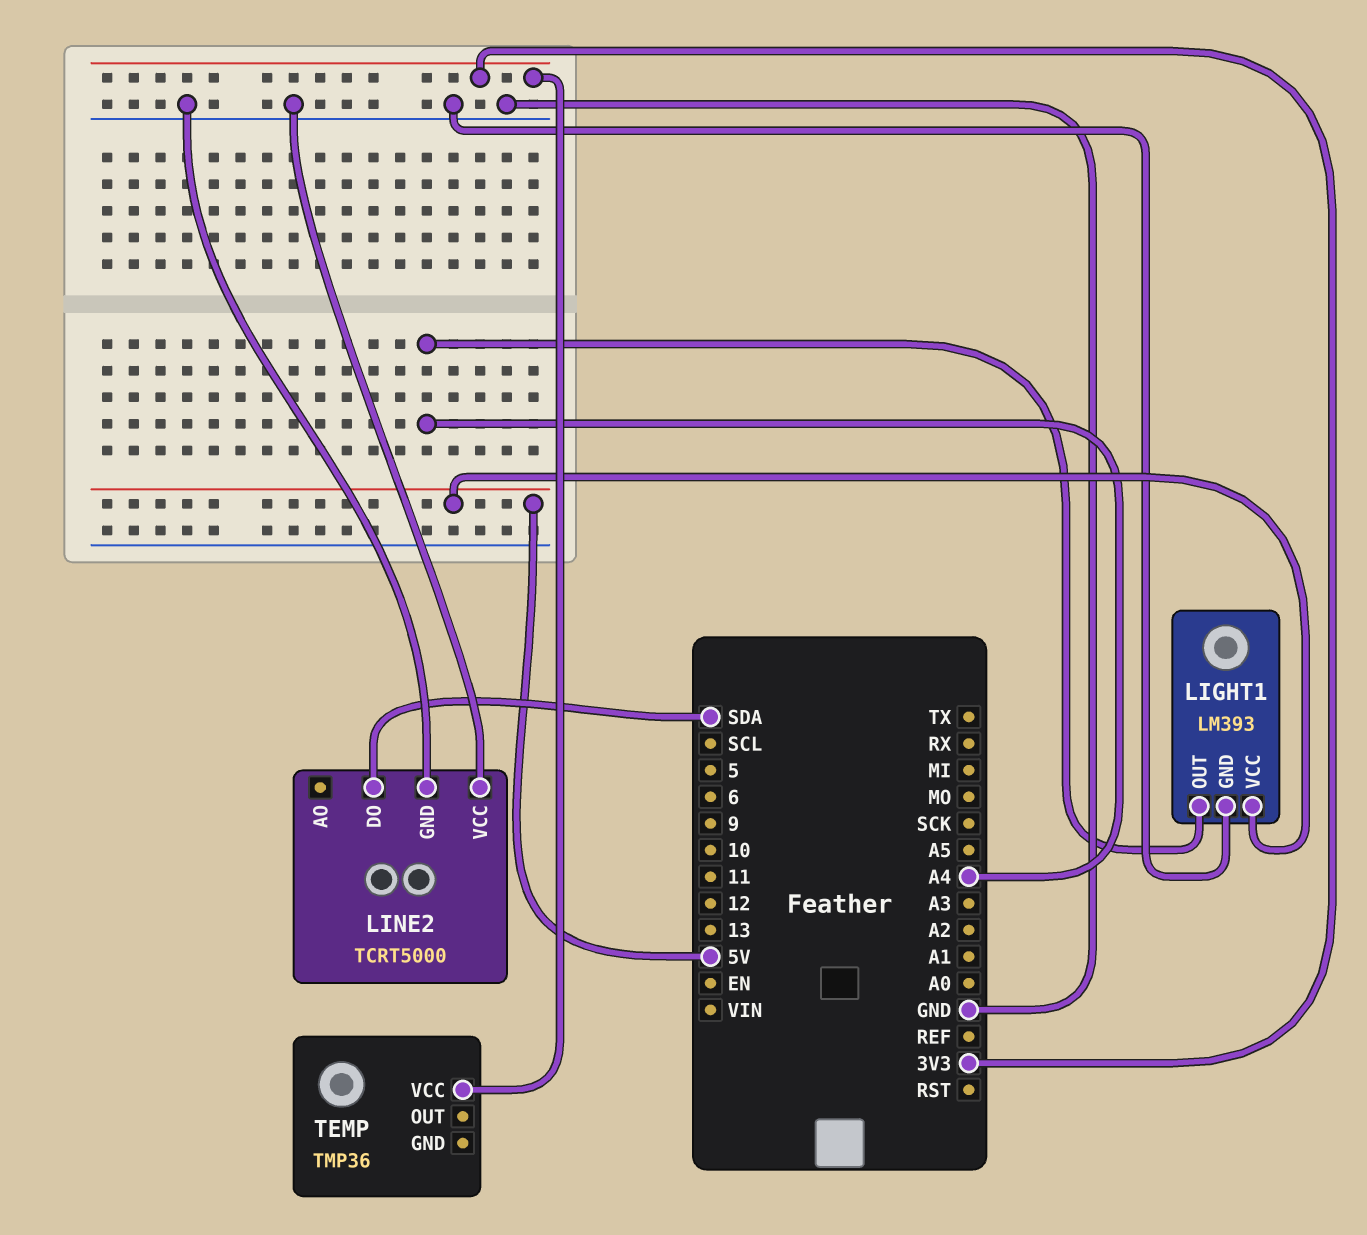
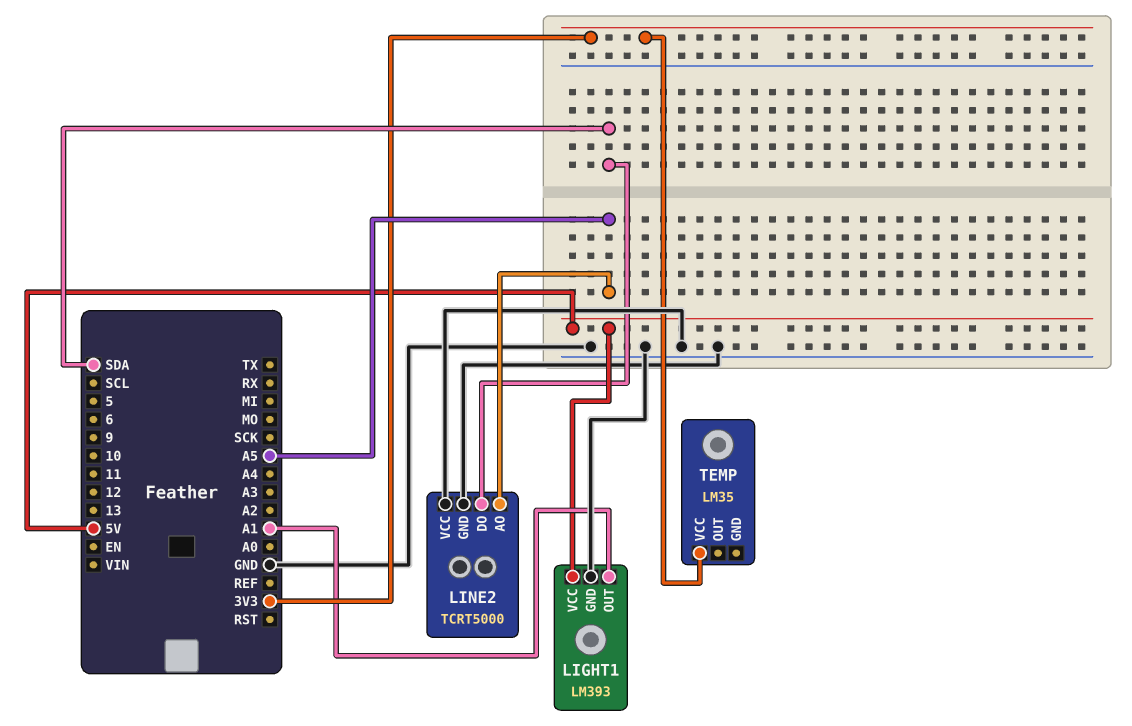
LIGHT1 pin OUT: A4 -> A1
LINE2 pin AO: none -> A5
TEMP: TMP36 -> LM35

